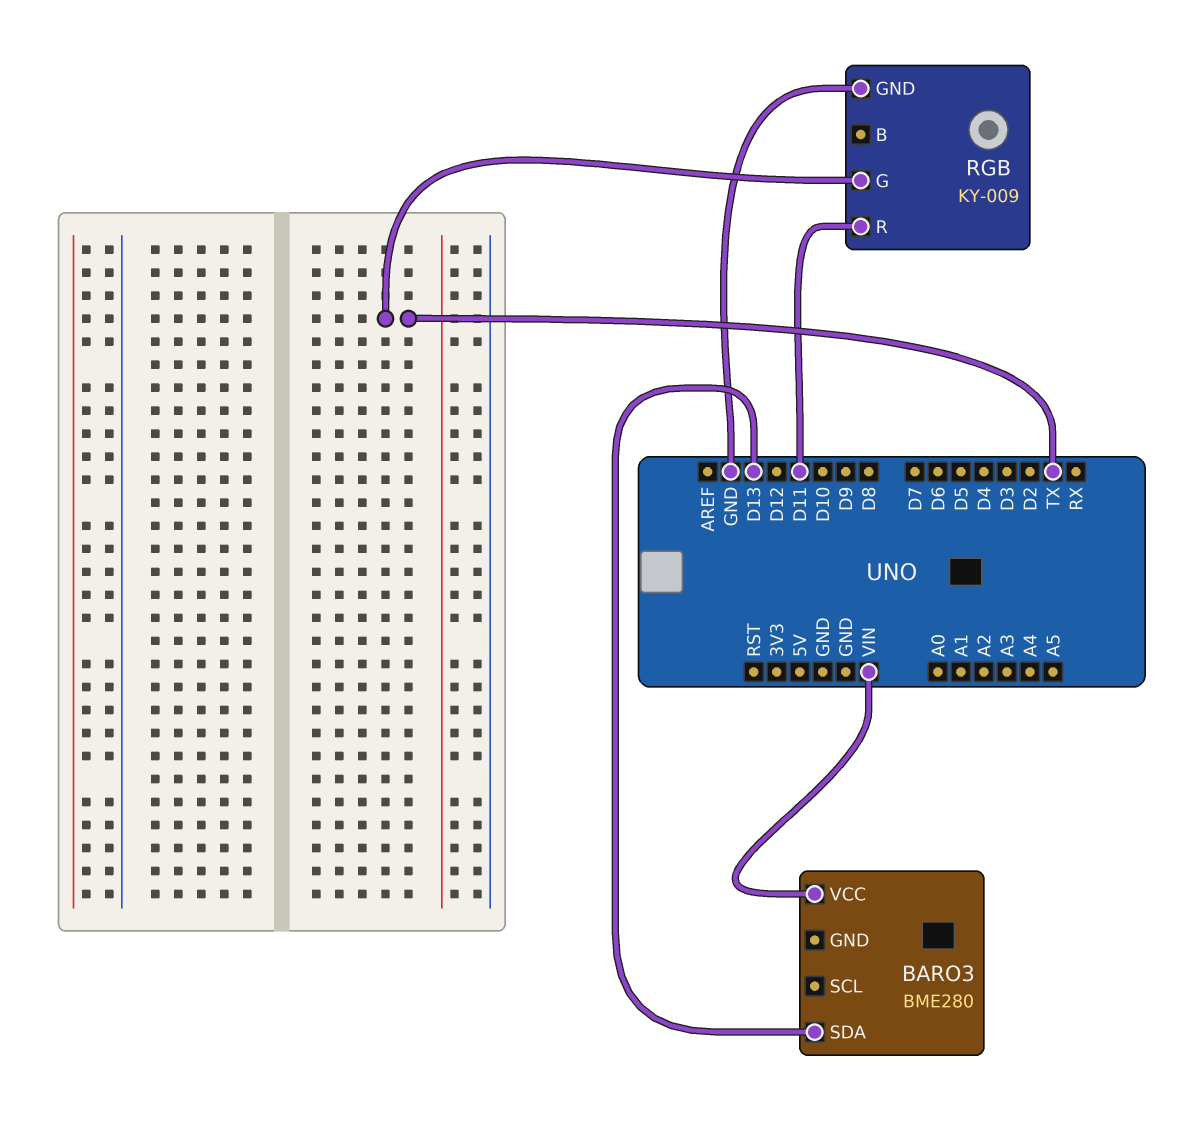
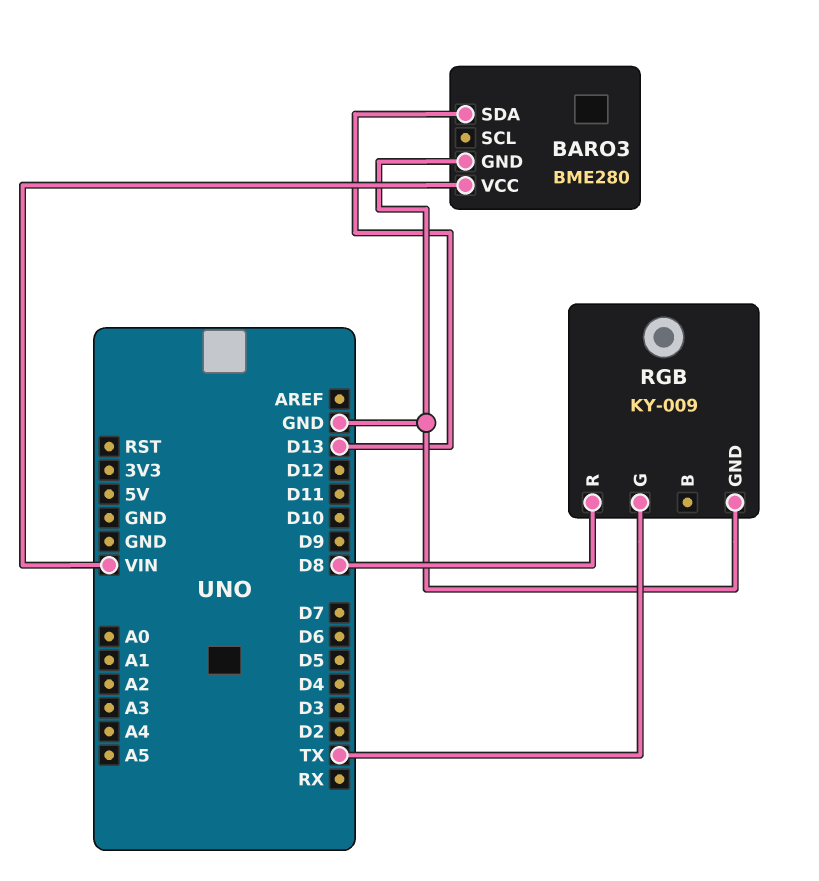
BARO3 pin GND: none -> GND
RGB pin R: D11 -> D8

